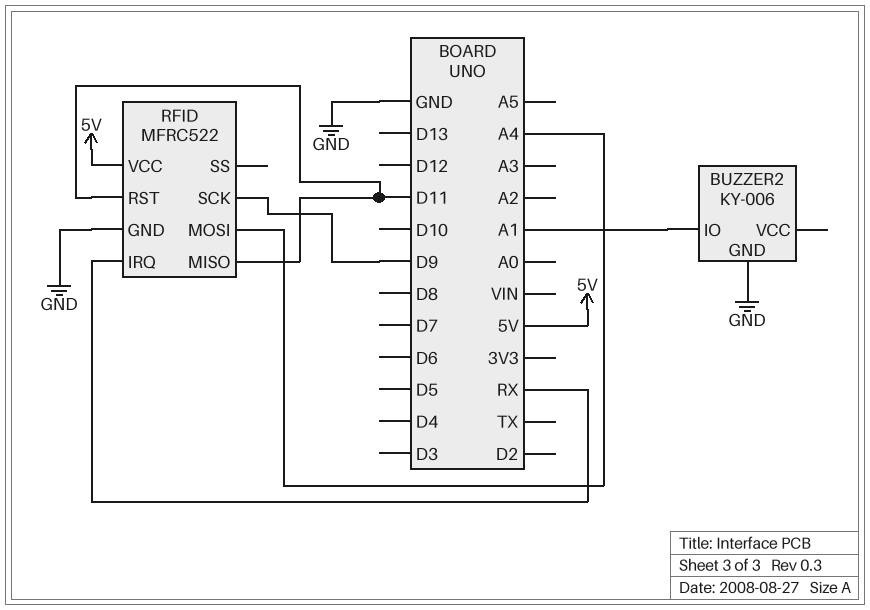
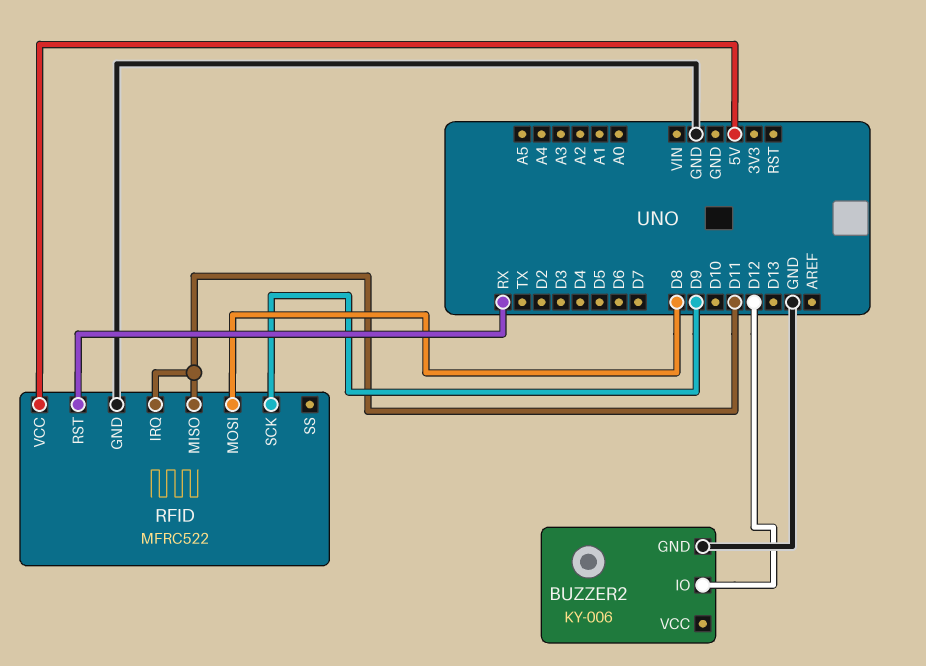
BUZZER2 pin IO: A1 -> D12
RFID pin IRQ: RX -> D11
RFID pin MOSI: A4 -> D8
RFID pin RST: D11 -> RX

